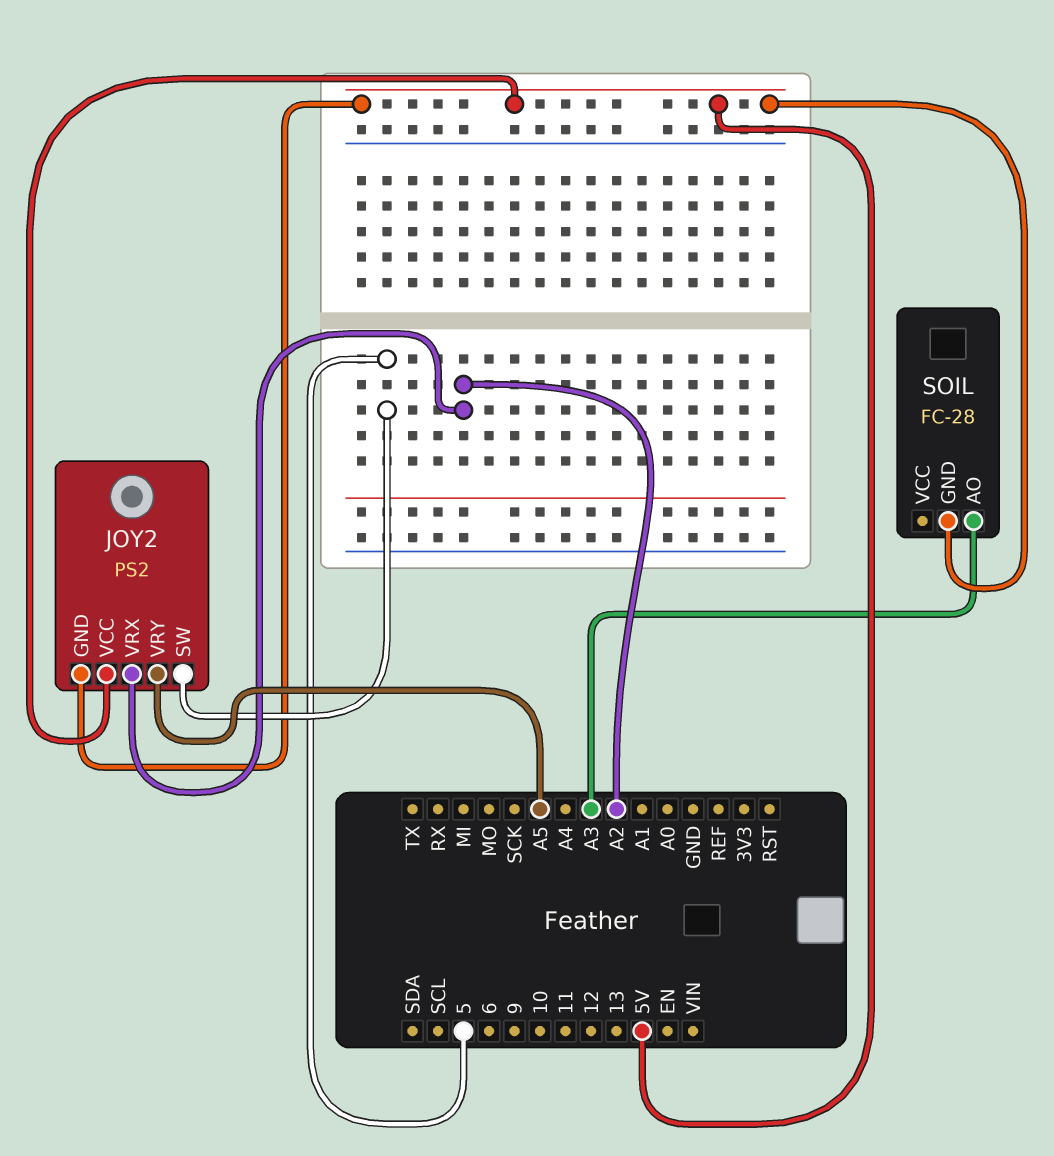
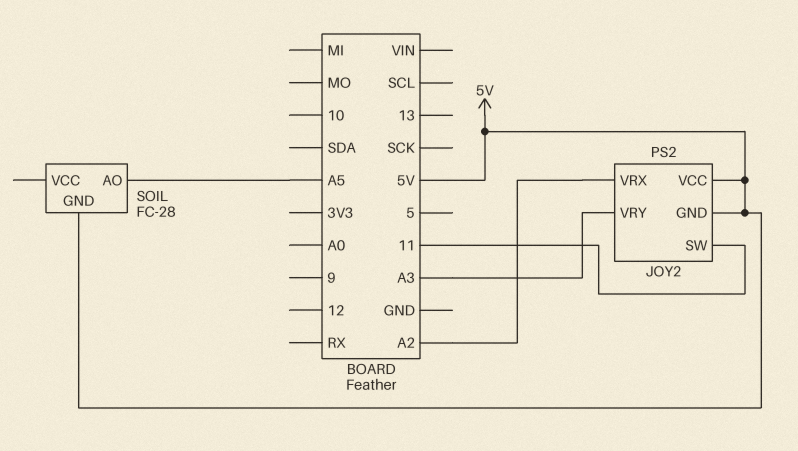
JOY2 pin SW: 5 -> 11
JOY2 pin VRY: A5 -> A3
SOIL pin AO: A3 -> A5

